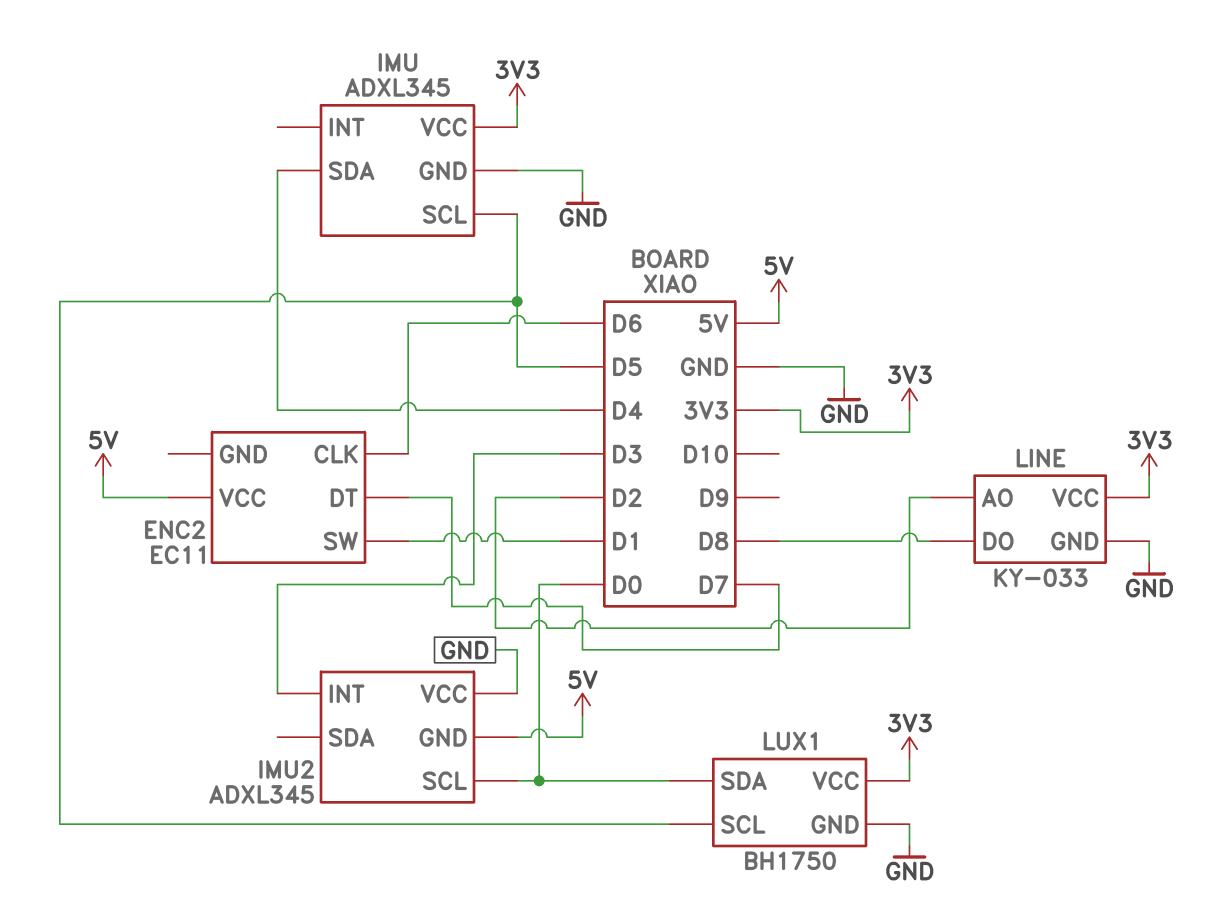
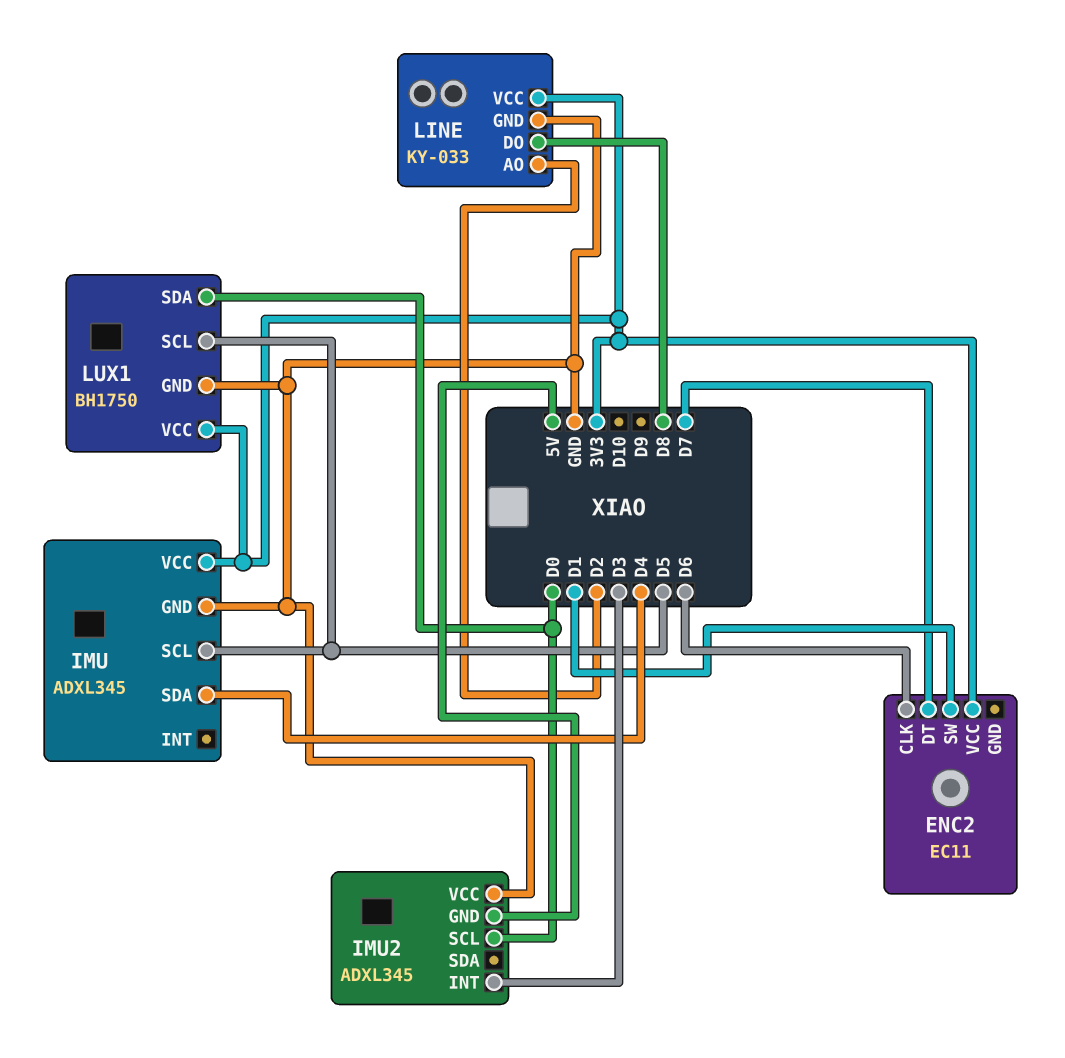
ENC2 pin VCC: 5V -> 3V3

